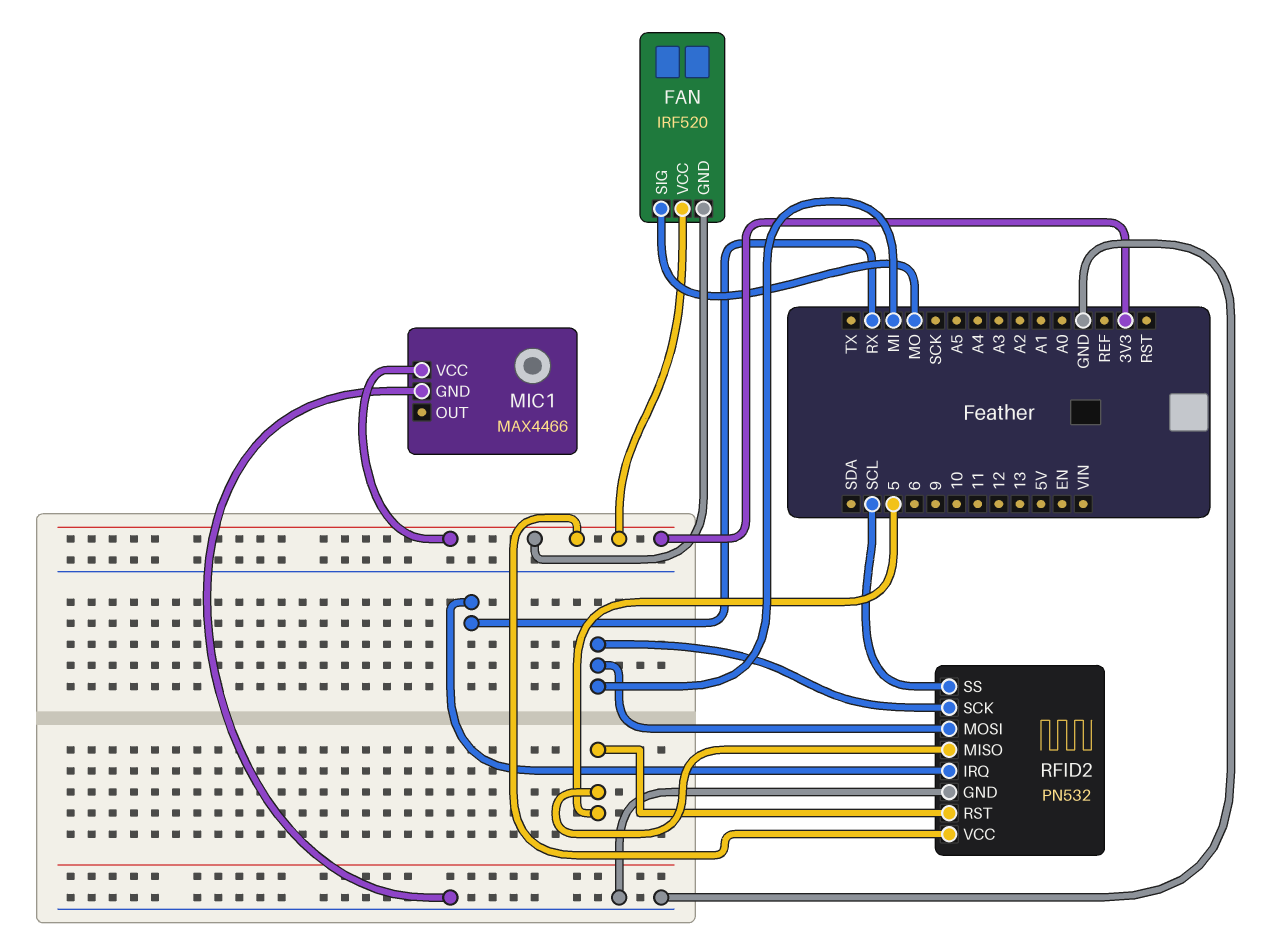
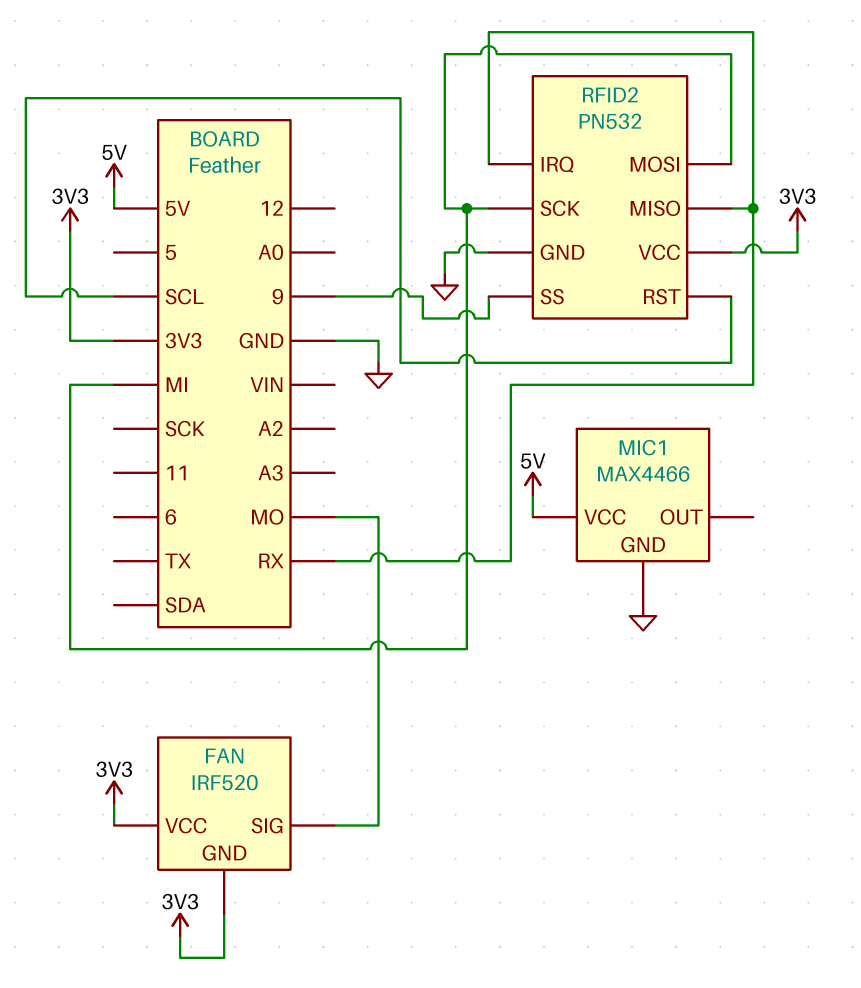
MIC1 pin VCC: 3V3 -> 5V
RFID2 pin MISO: 5 -> RX
RFID2 pin RST: 5 -> SCL
RFID2 pin SS: SCL -> 9

